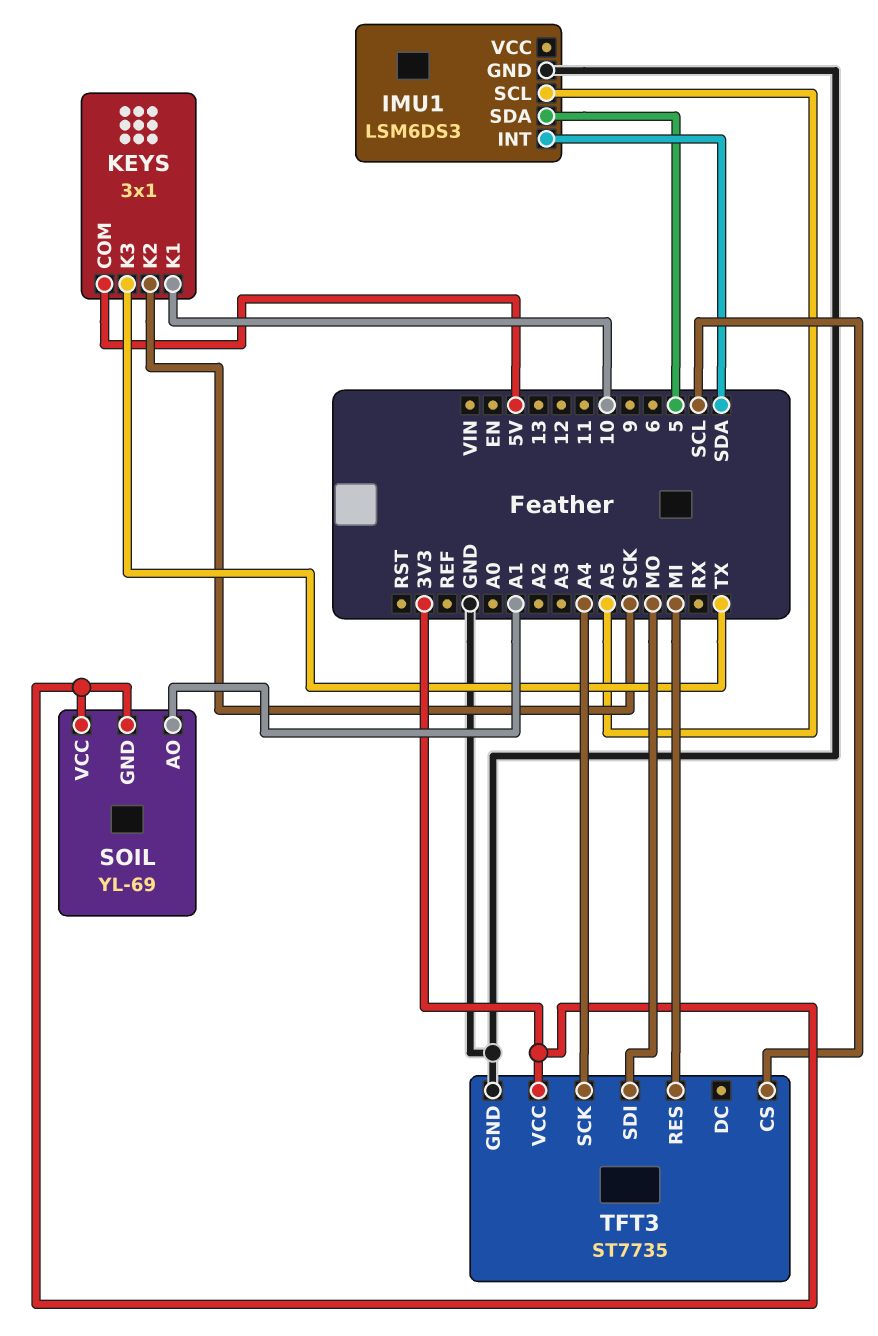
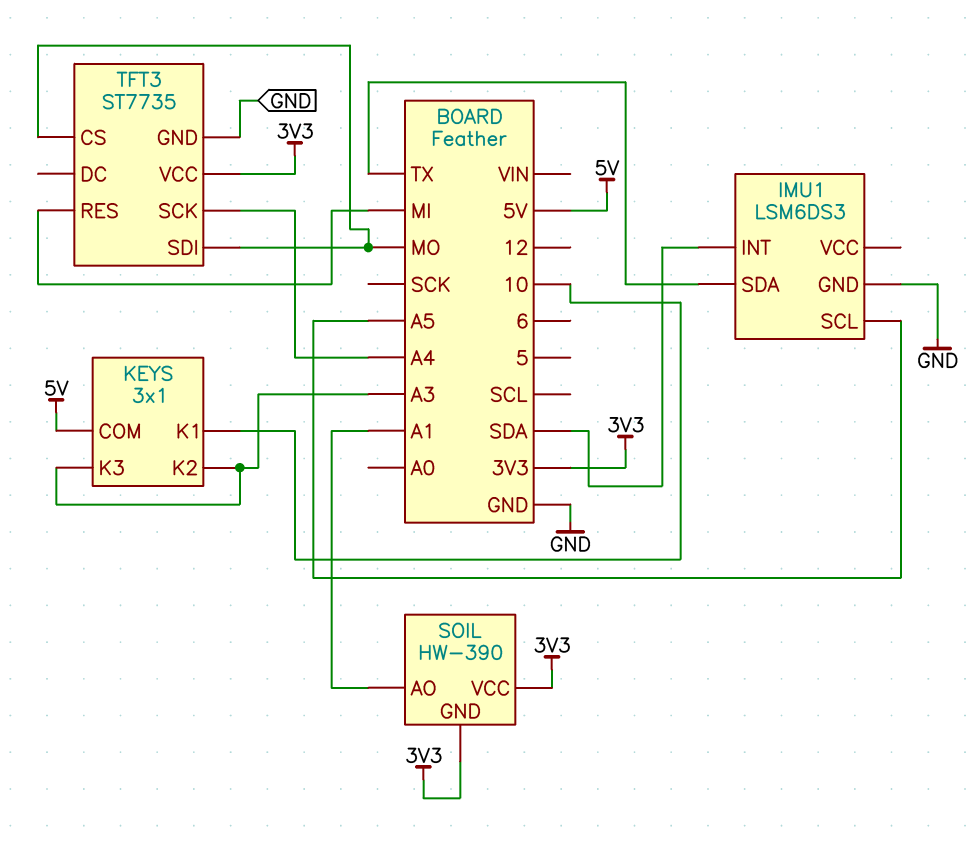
IMU1 pin SDA: 5 -> TX
KEYS pin K2: SCK -> A3
KEYS pin K3: TX -> A3
SOIL: YL-69 -> HW-390
TFT3 pin CS: SCL -> MO

